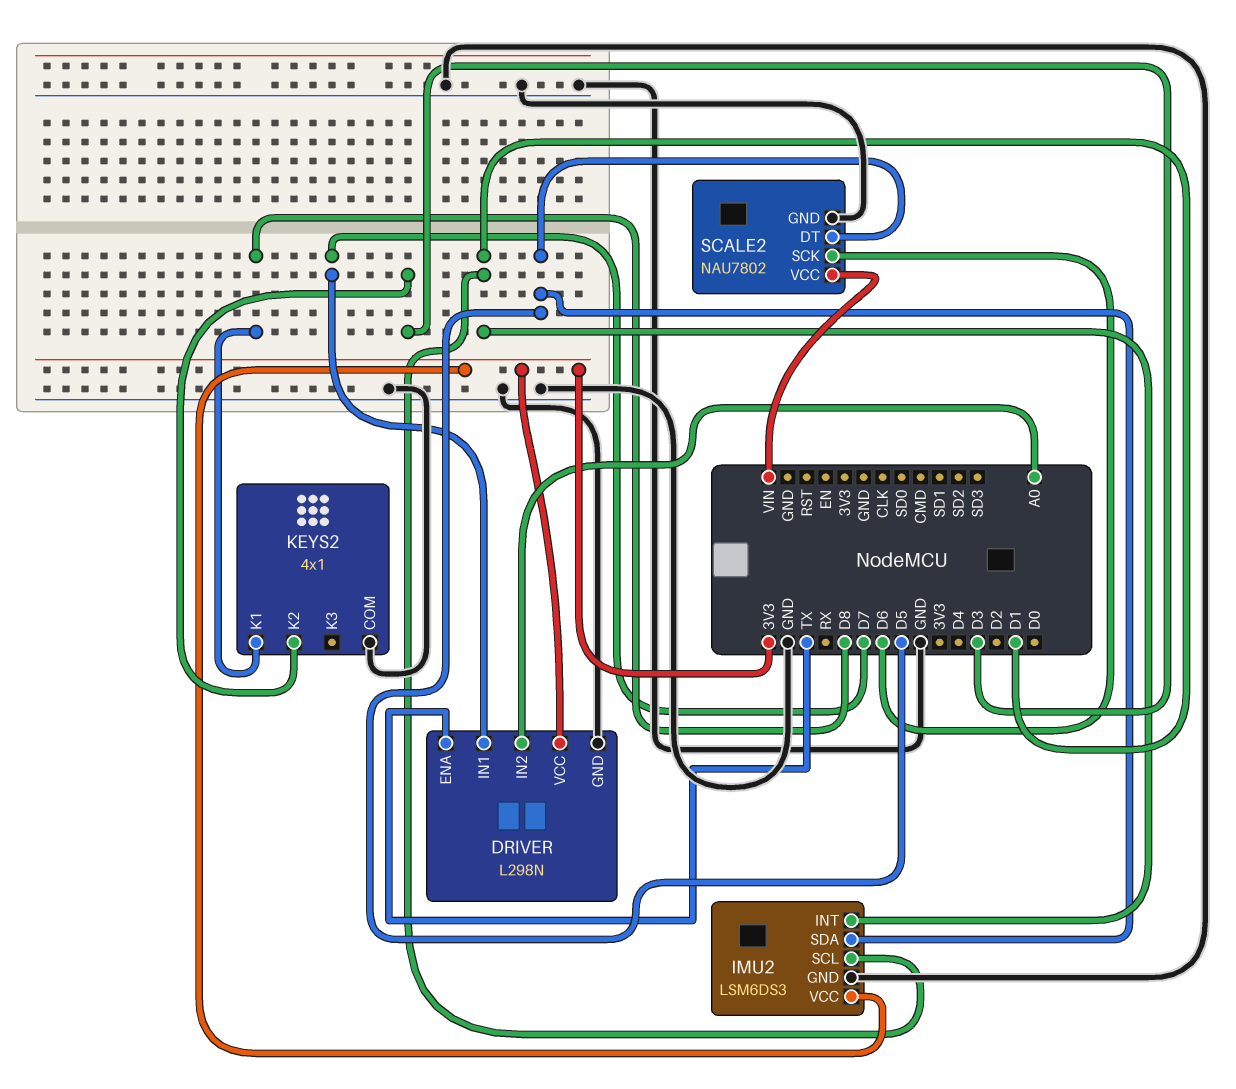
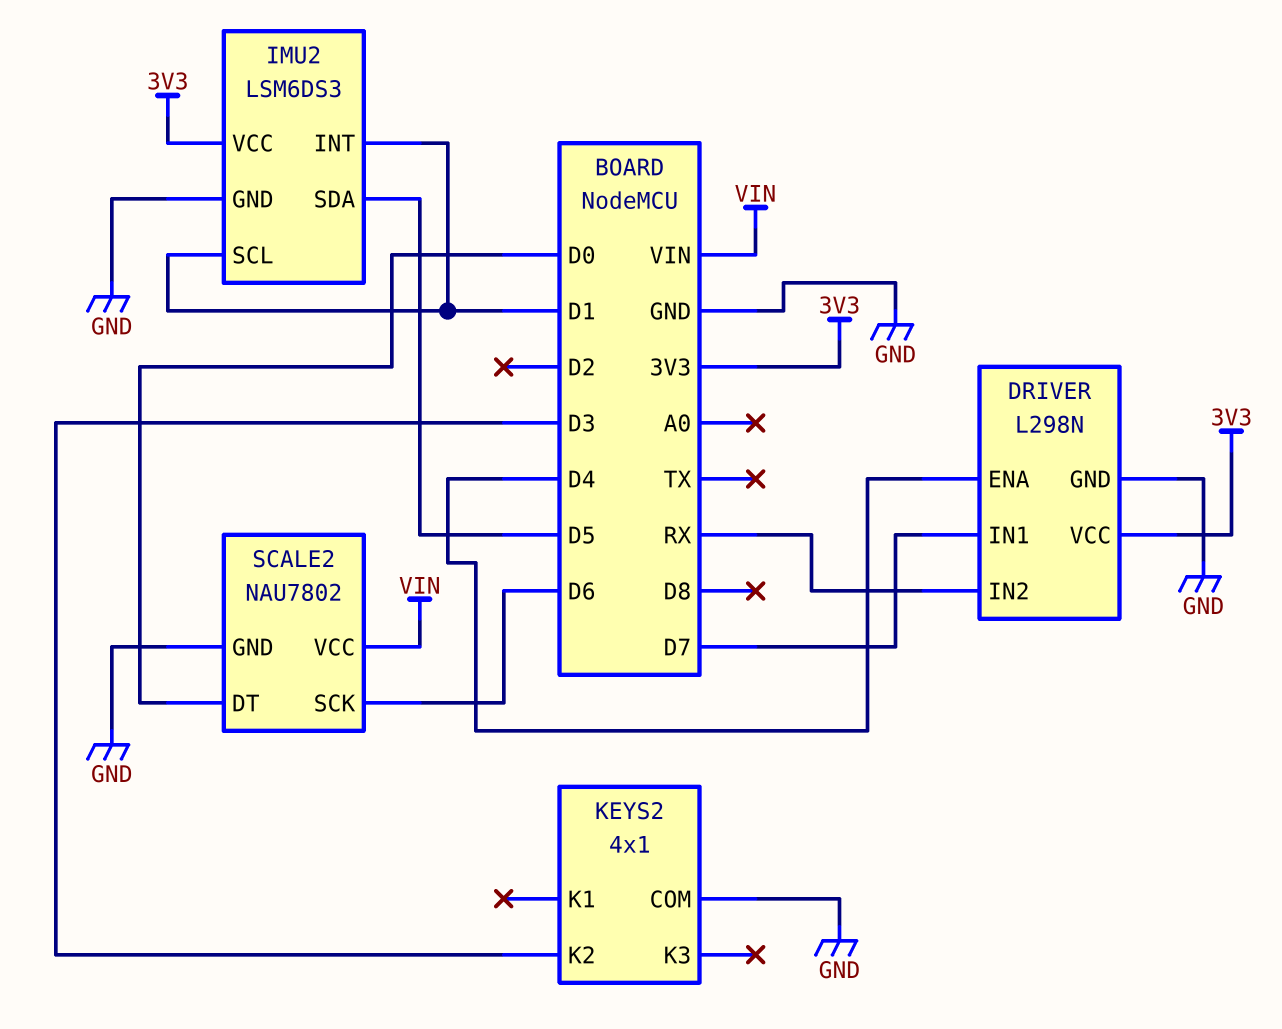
DRIVER pin ENA: TX -> D4
DRIVER pin IN2: A0 -> RX
KEYS2 pin K1: D8 -> none
SCALE2 pin DT: D5 -> D0

